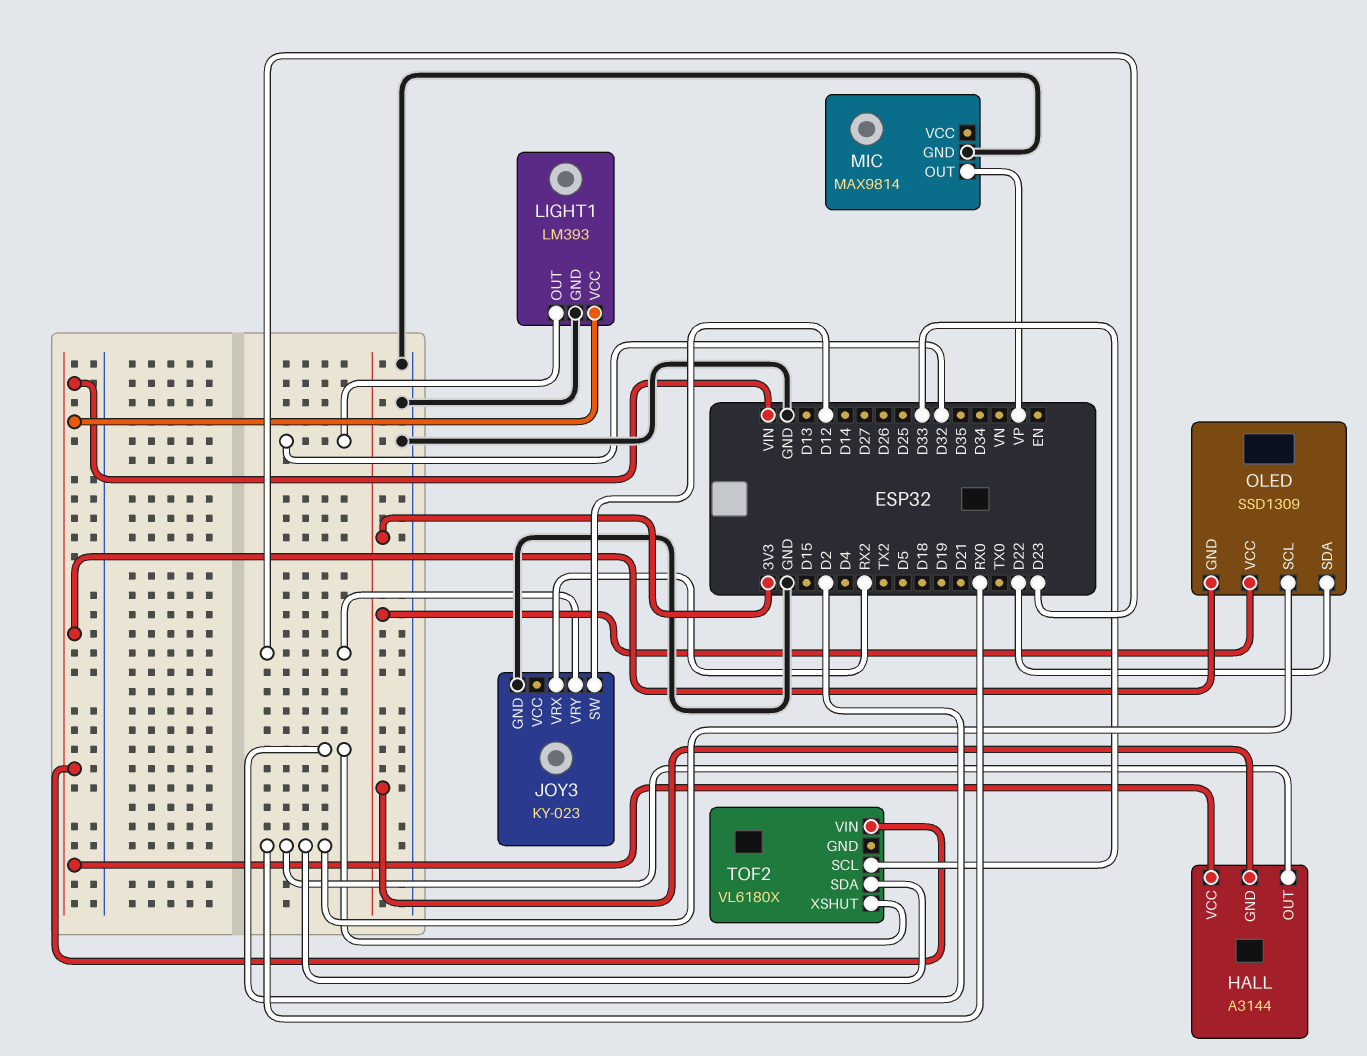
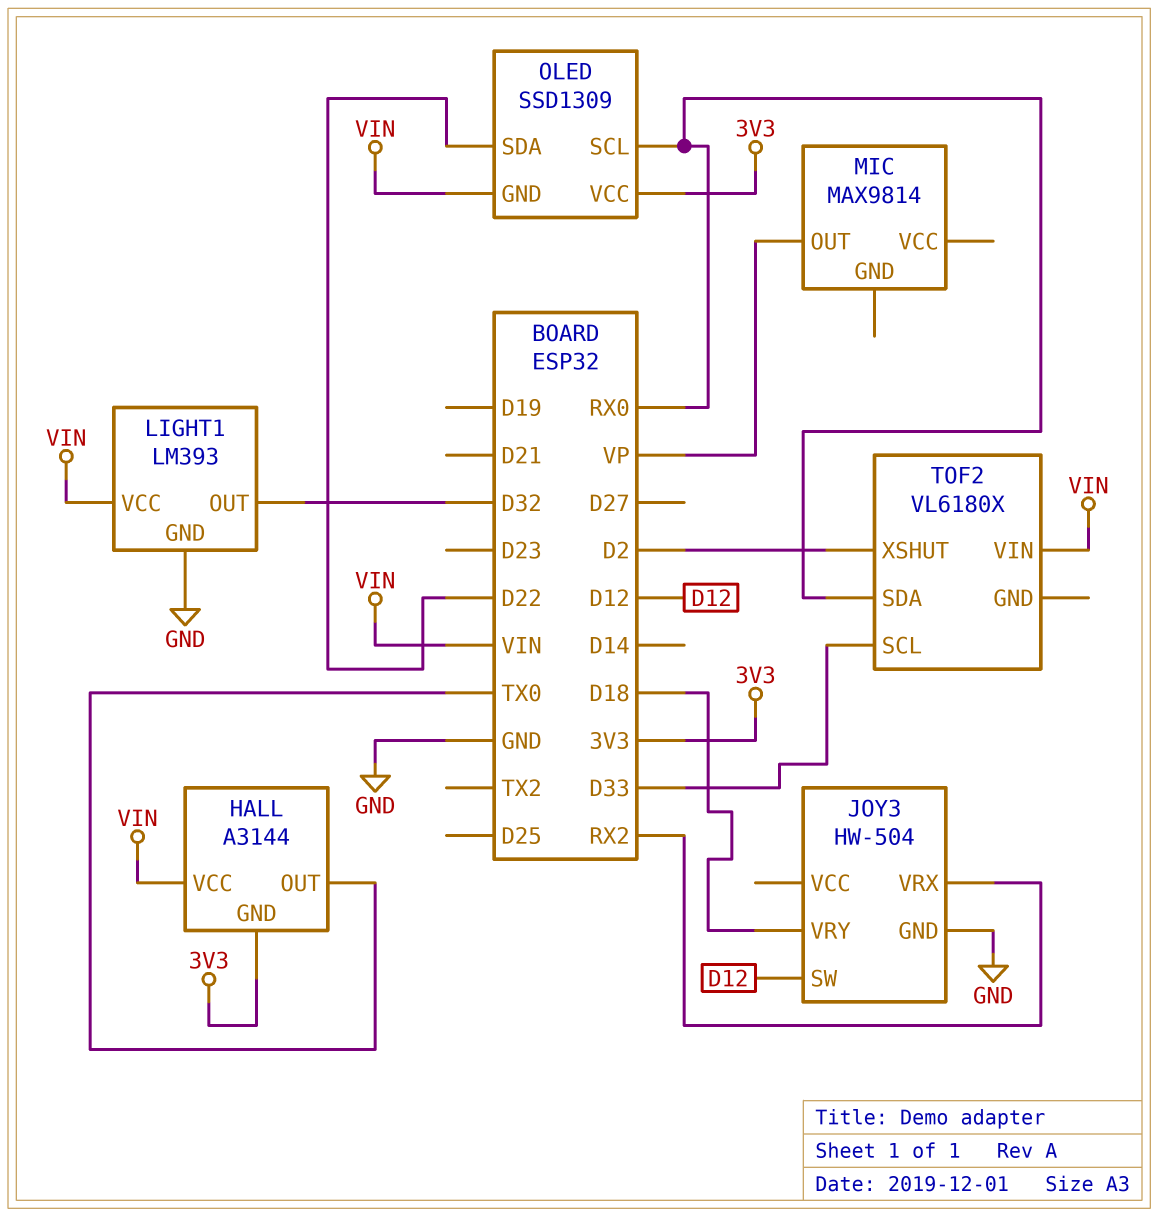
HALL pin OUT: RX0 -> TX0
JOY3: KY-023 -> HW-504
JOY3 pin VRY: D23 -> D18
MIC pin GND: GND -> none

